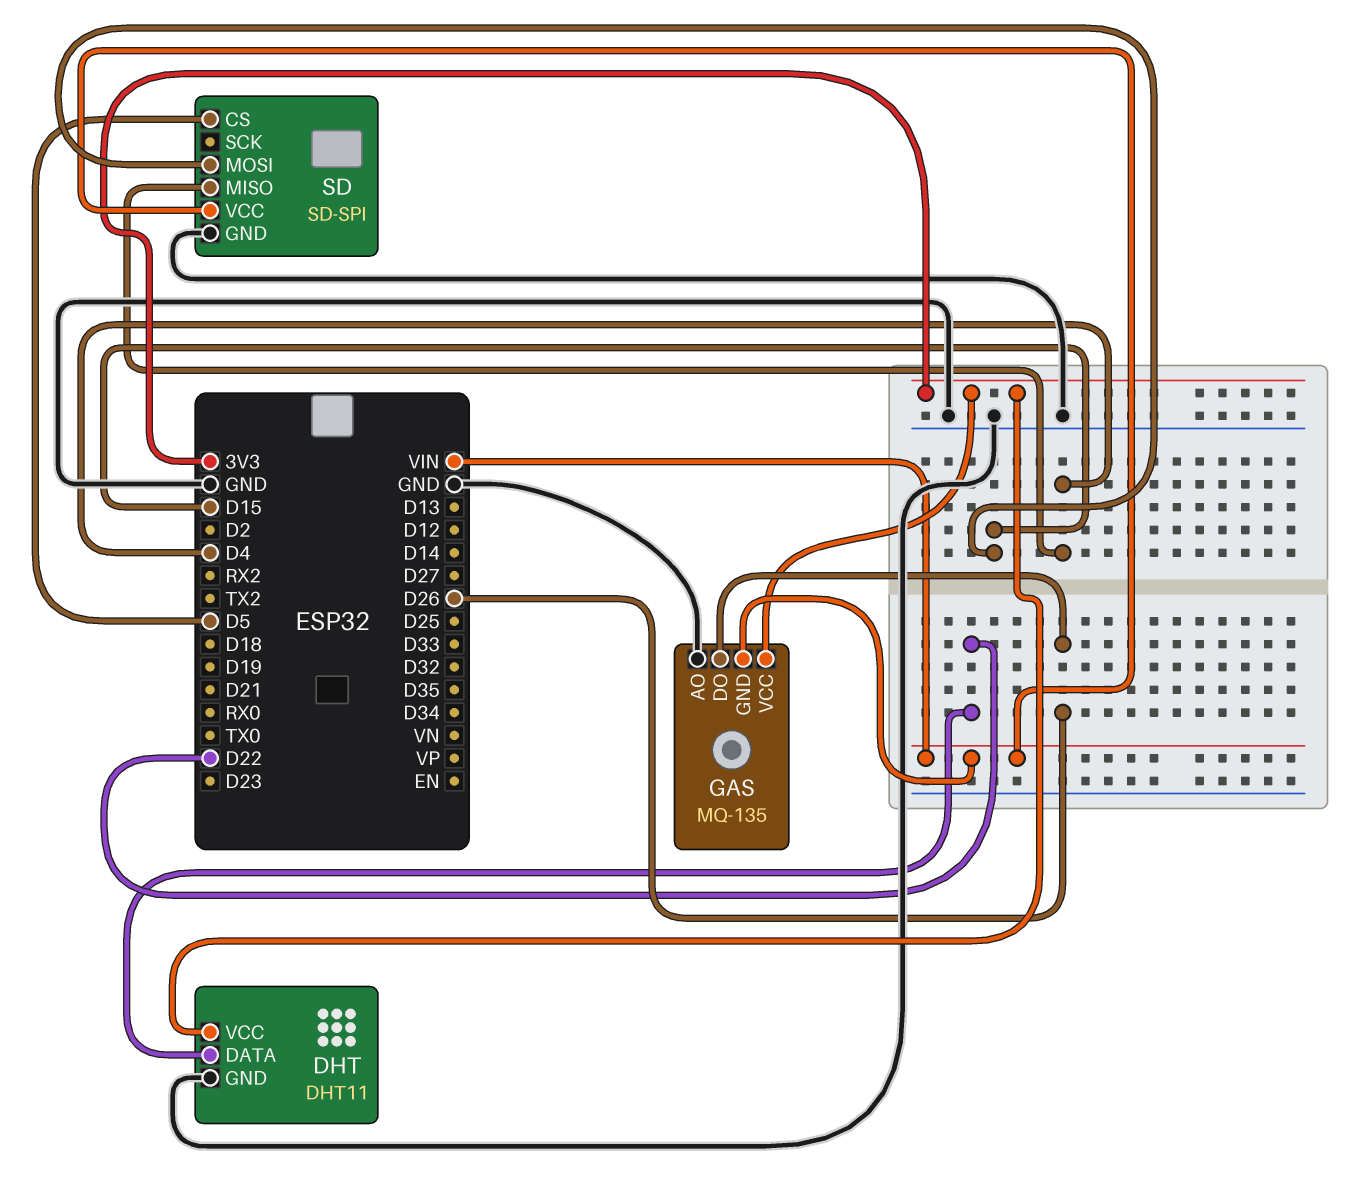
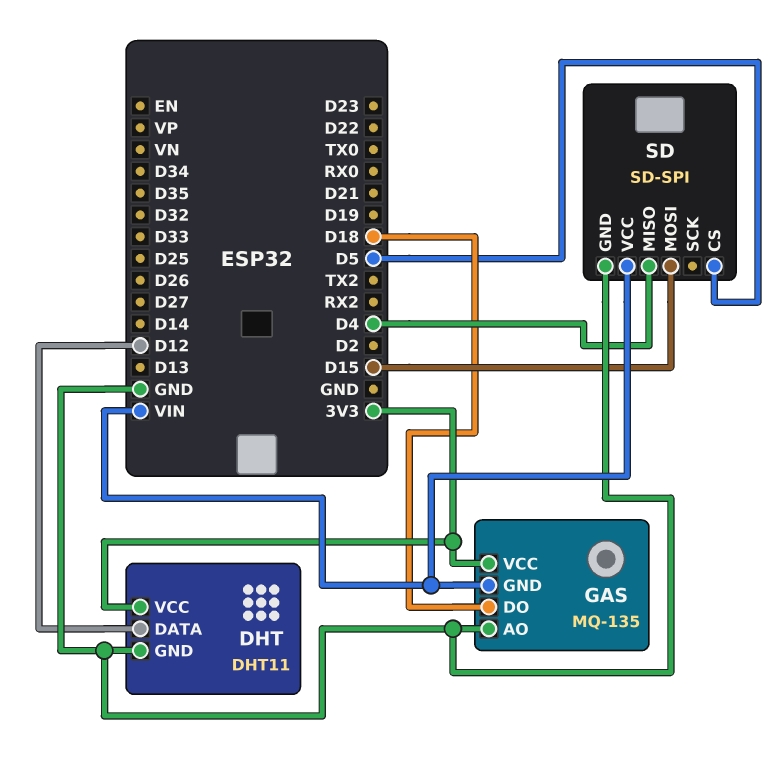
DHT pin DATA: D22 -> D12
GAS pin DO: D26 -> D18

